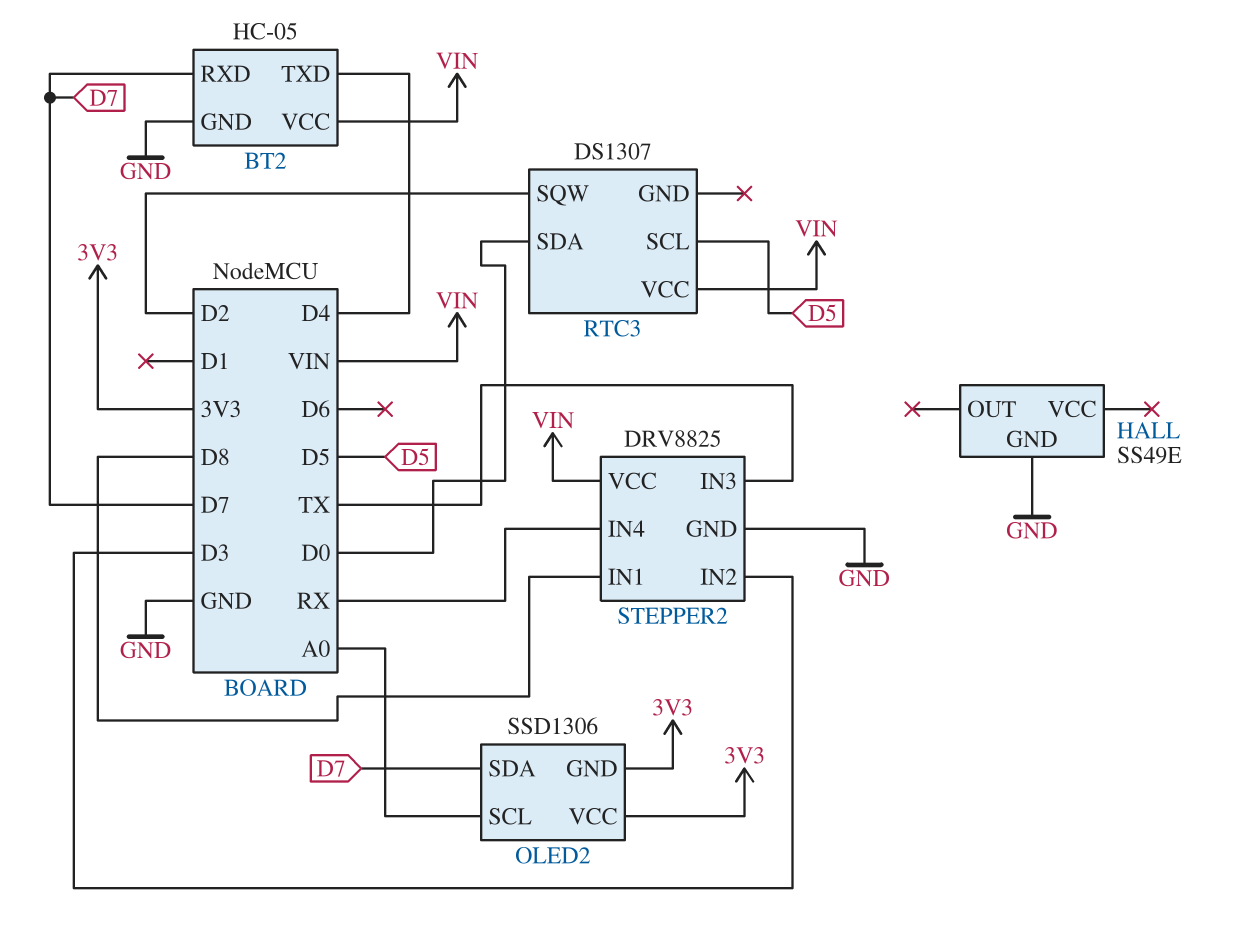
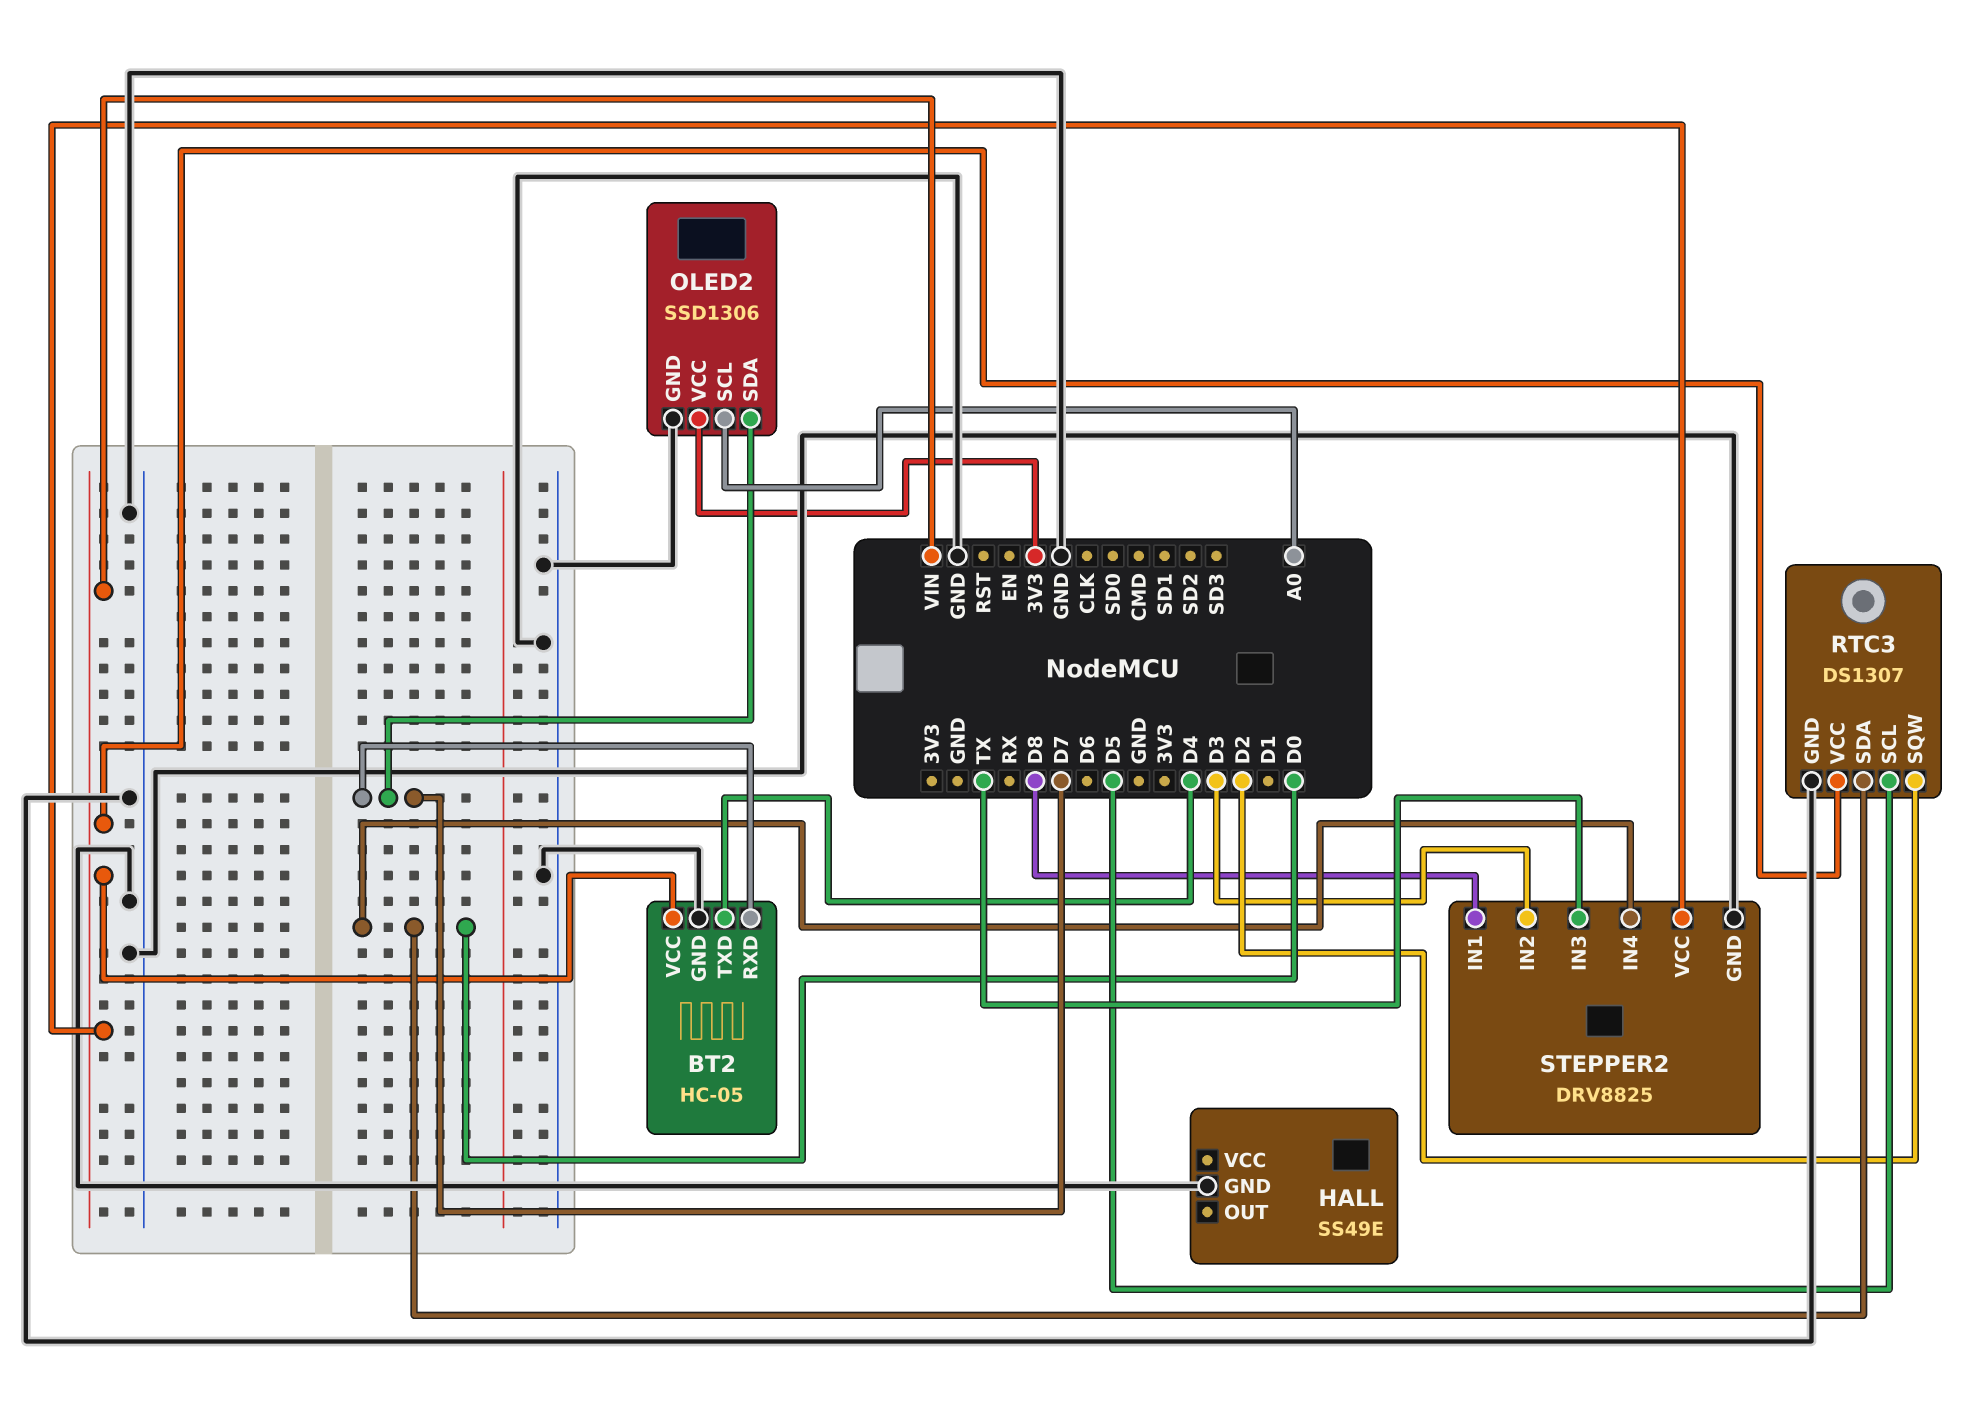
OLED2 pin GND: 3V3 -> GND
RTC3 pin GND: none -> GND
STEPPER2 pin IN4: RX -> D0

